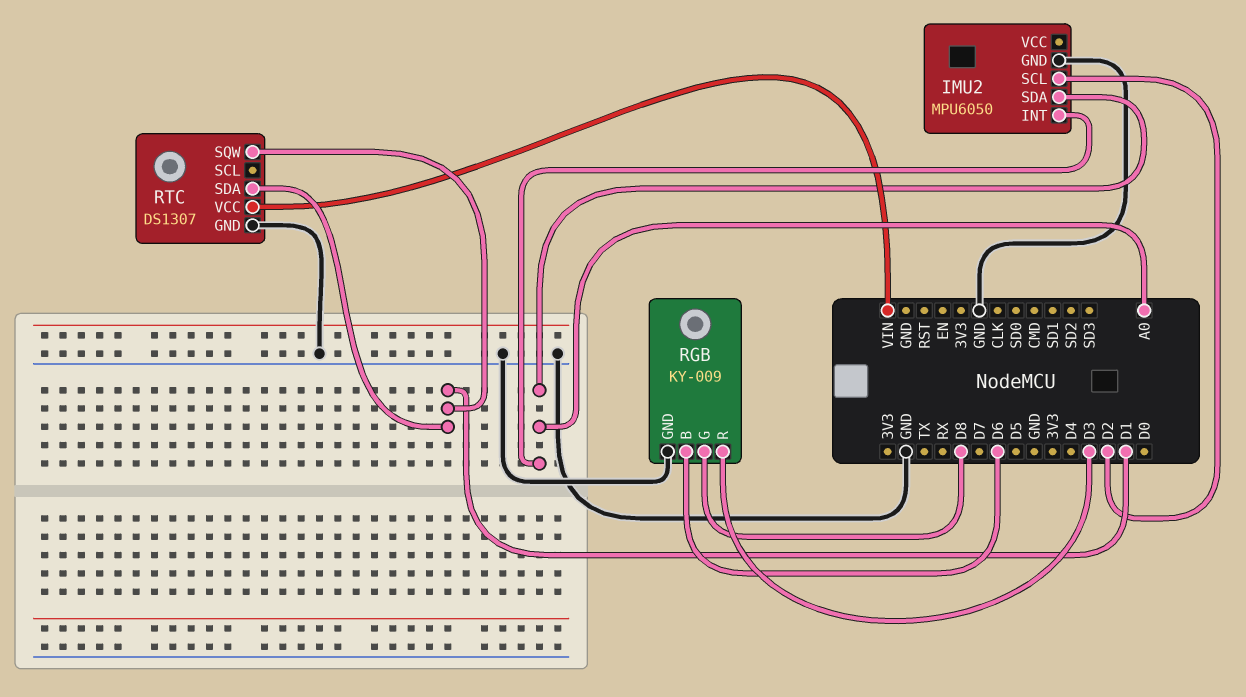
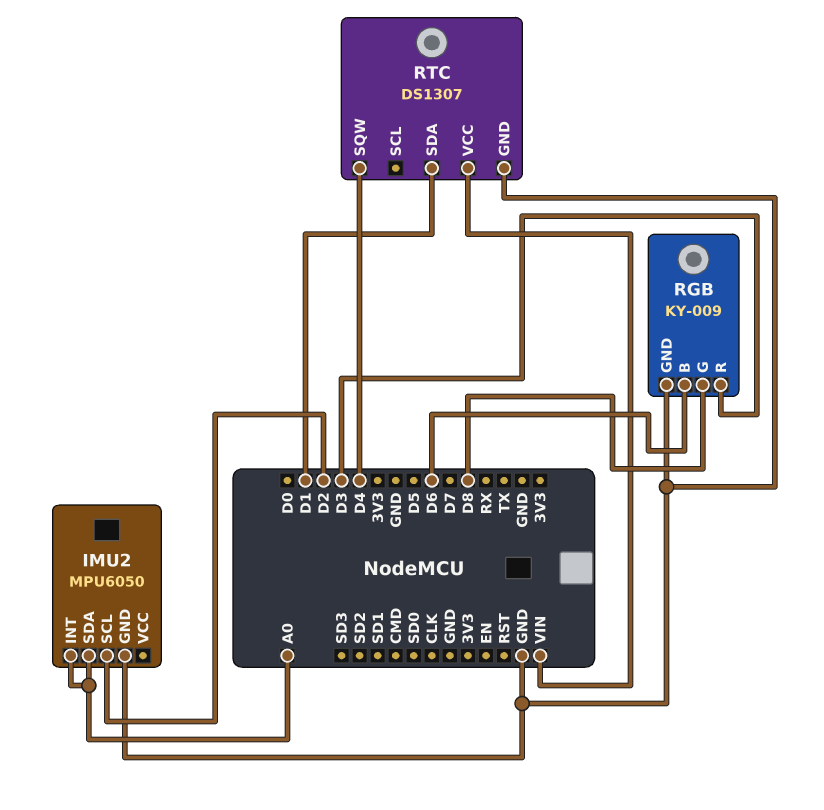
RTC pin SQW: D1 -> D4

